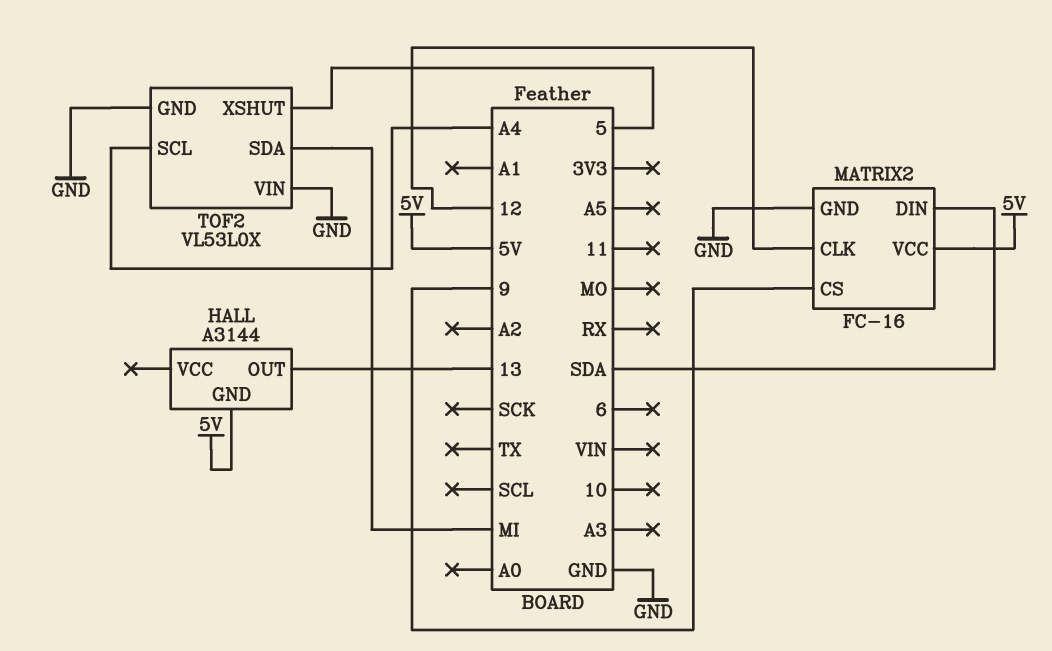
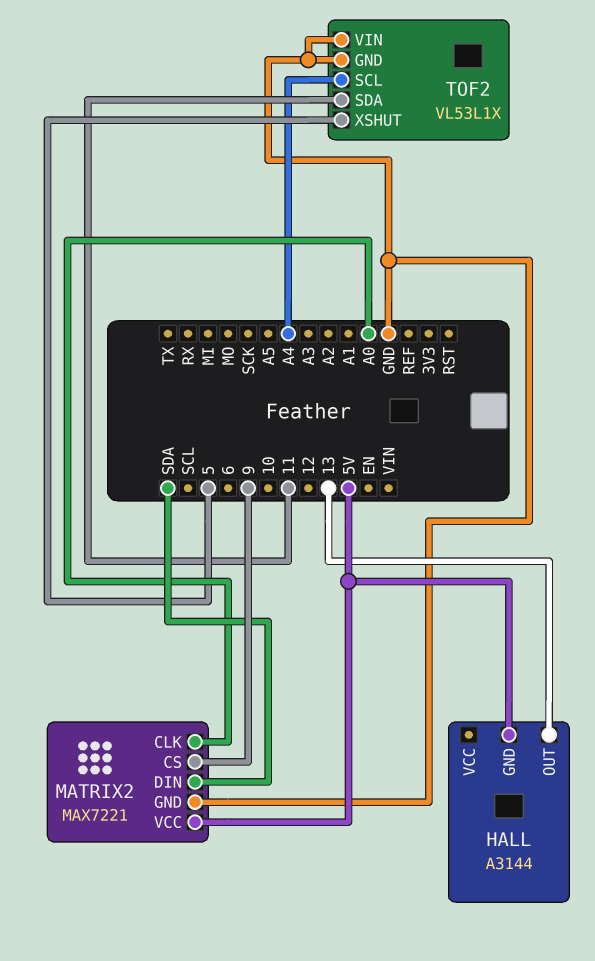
MATRIX2: FC-16 -> MAX7221
MATRIX2 pin CLK: 12 -> A0
TOF2: VL53L0X -> VL53L1X
TOF2 pin SDA: MI -> 11

